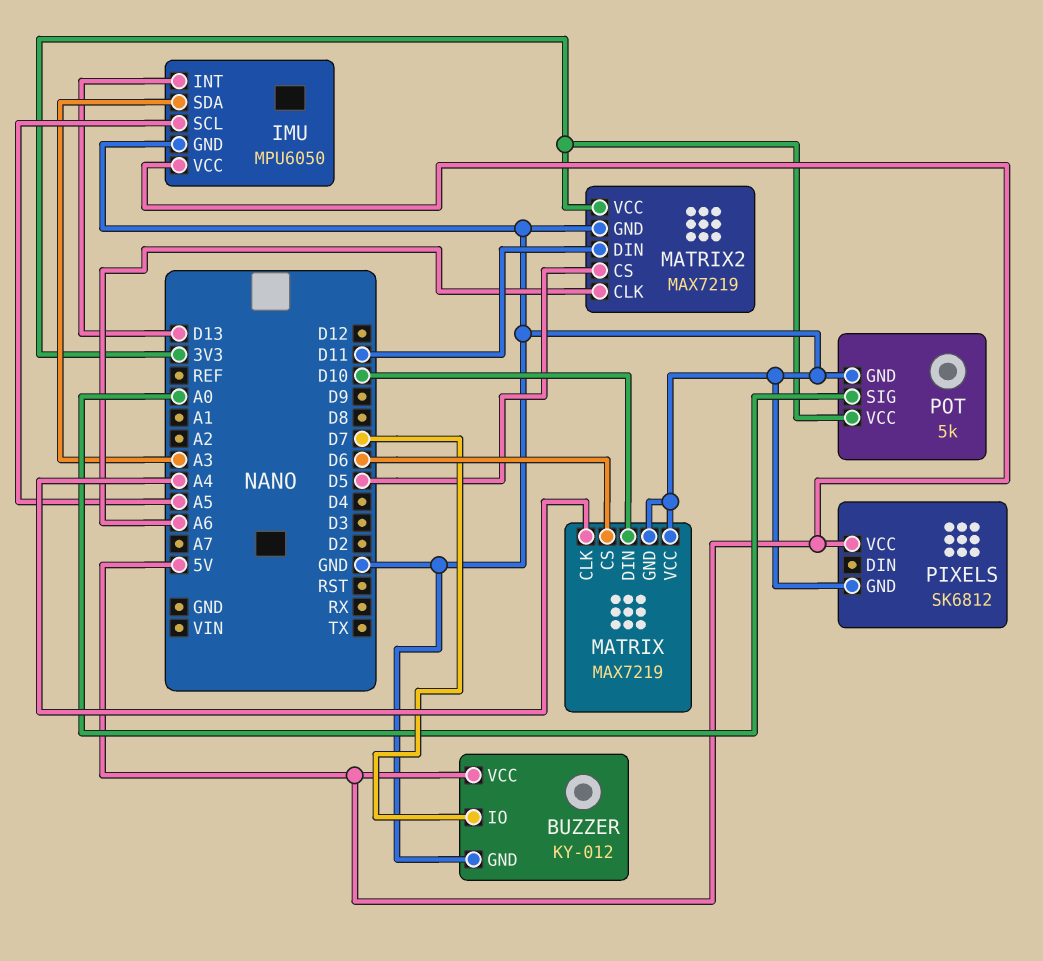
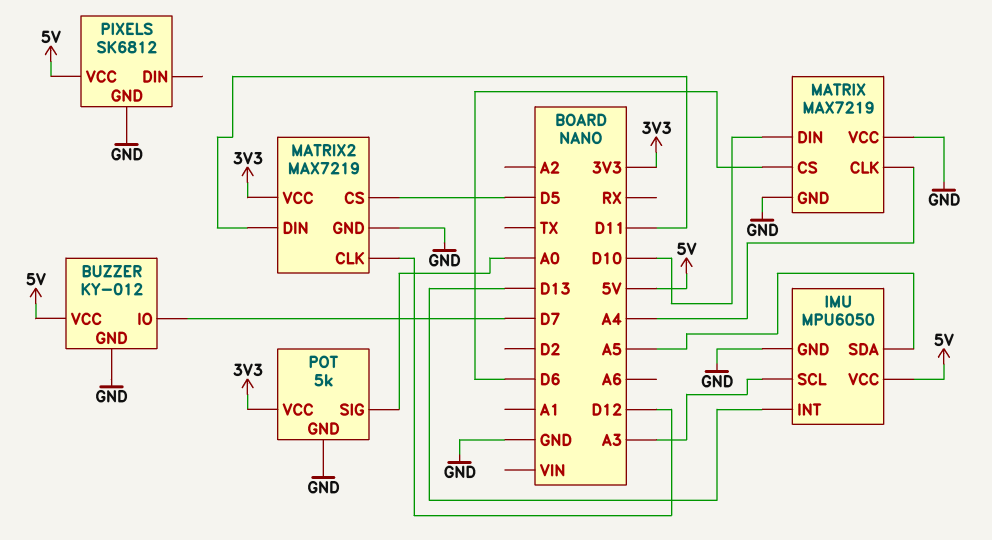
IMU pin SCL: A5 -> A3
IMU pin SDA: A3 -> A5
MATRIX2 pin CLK: A6 -> D12

